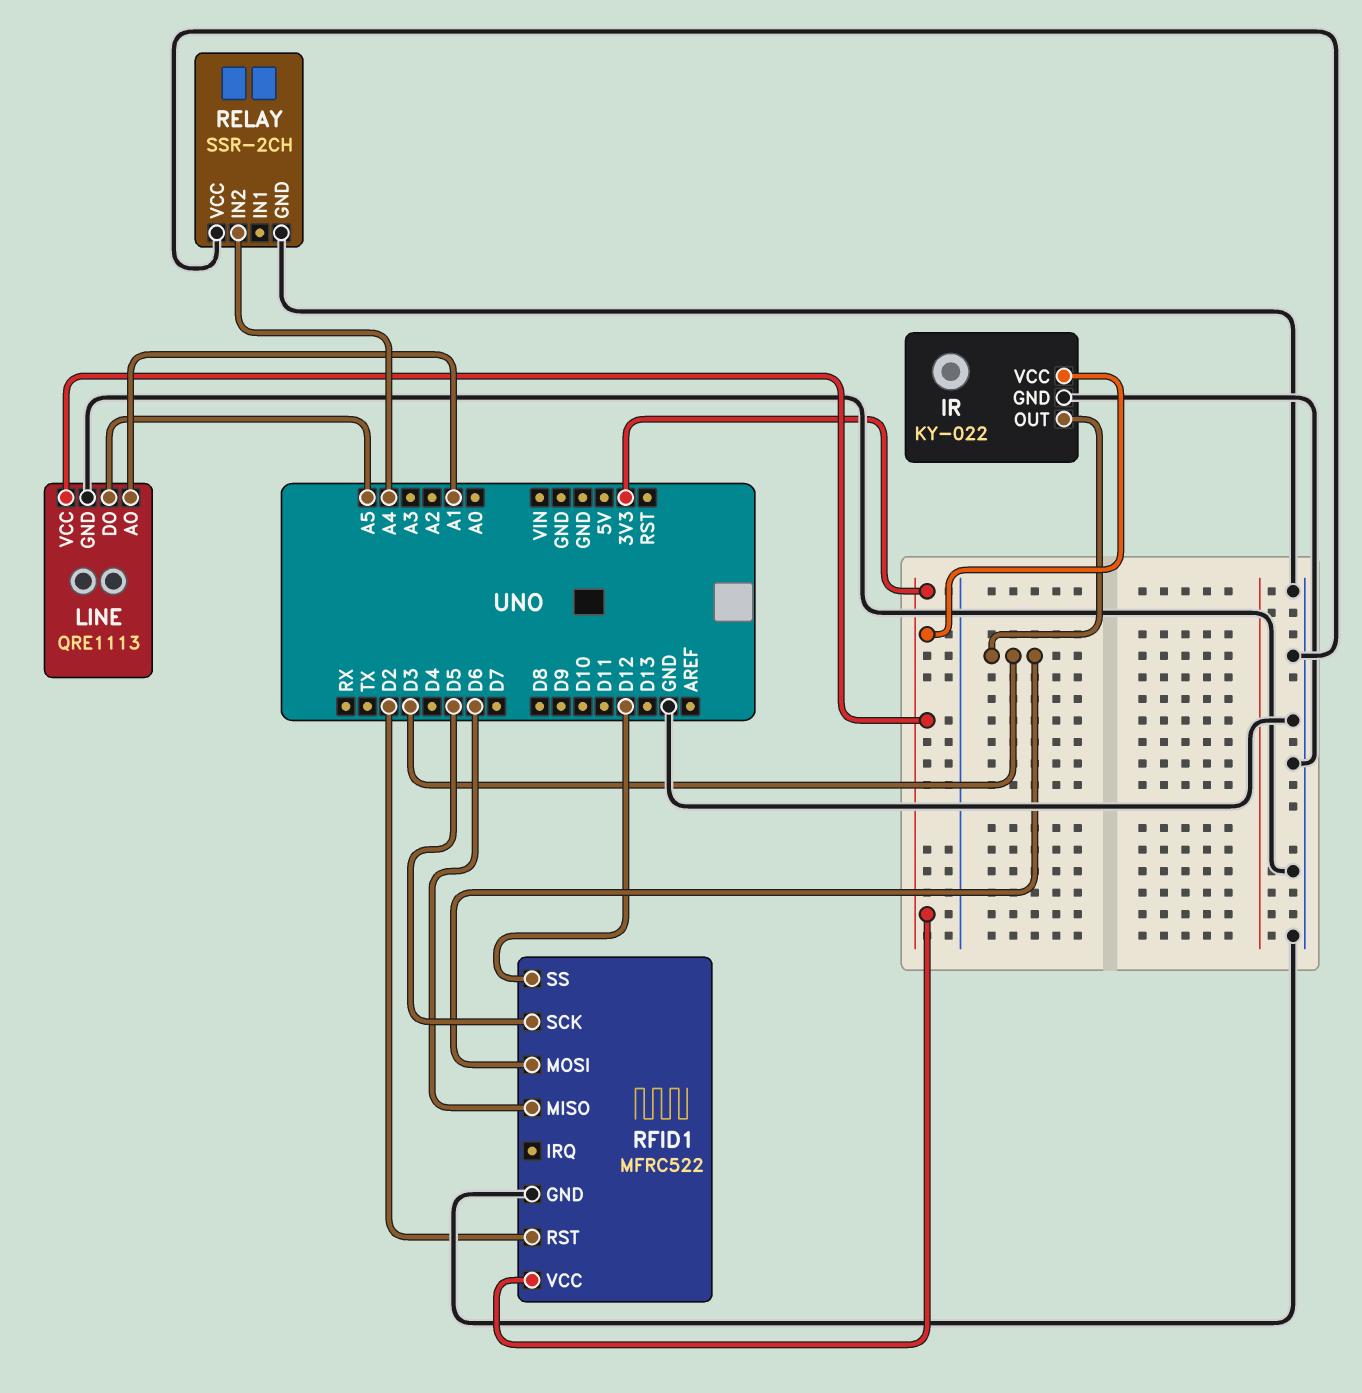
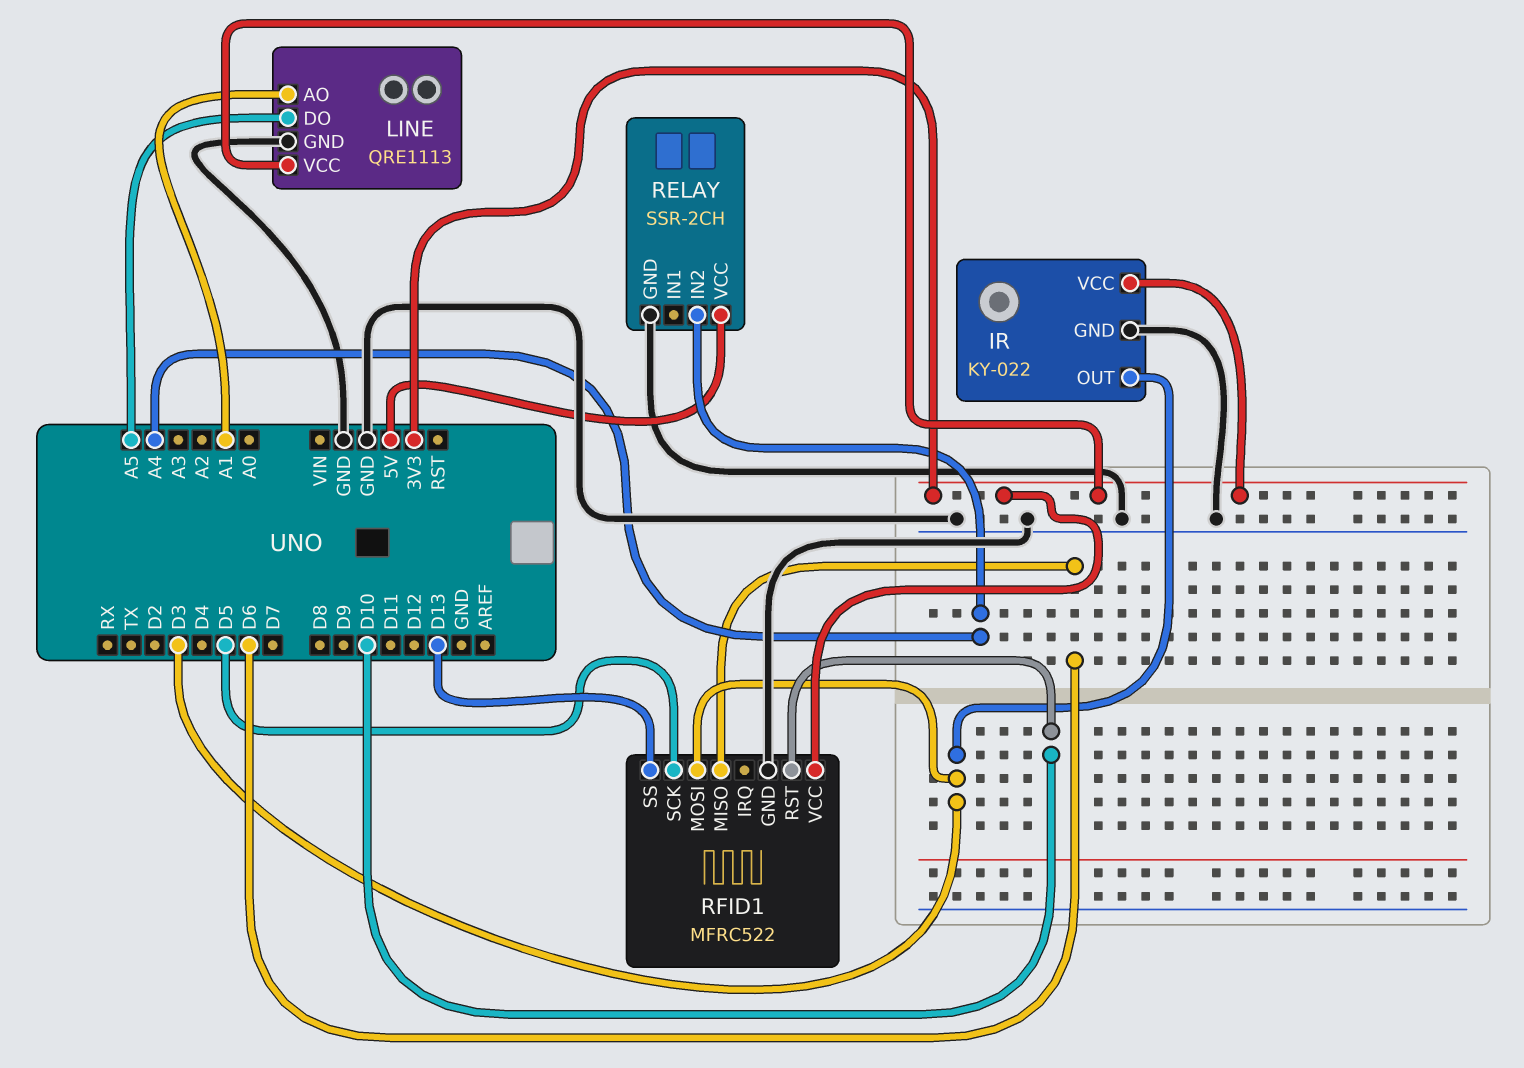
RELAY pin VCC: GND -> 5V
RFID1 pin RST: D2 -> D10
RFID1 pin SS: D12 -> D13

